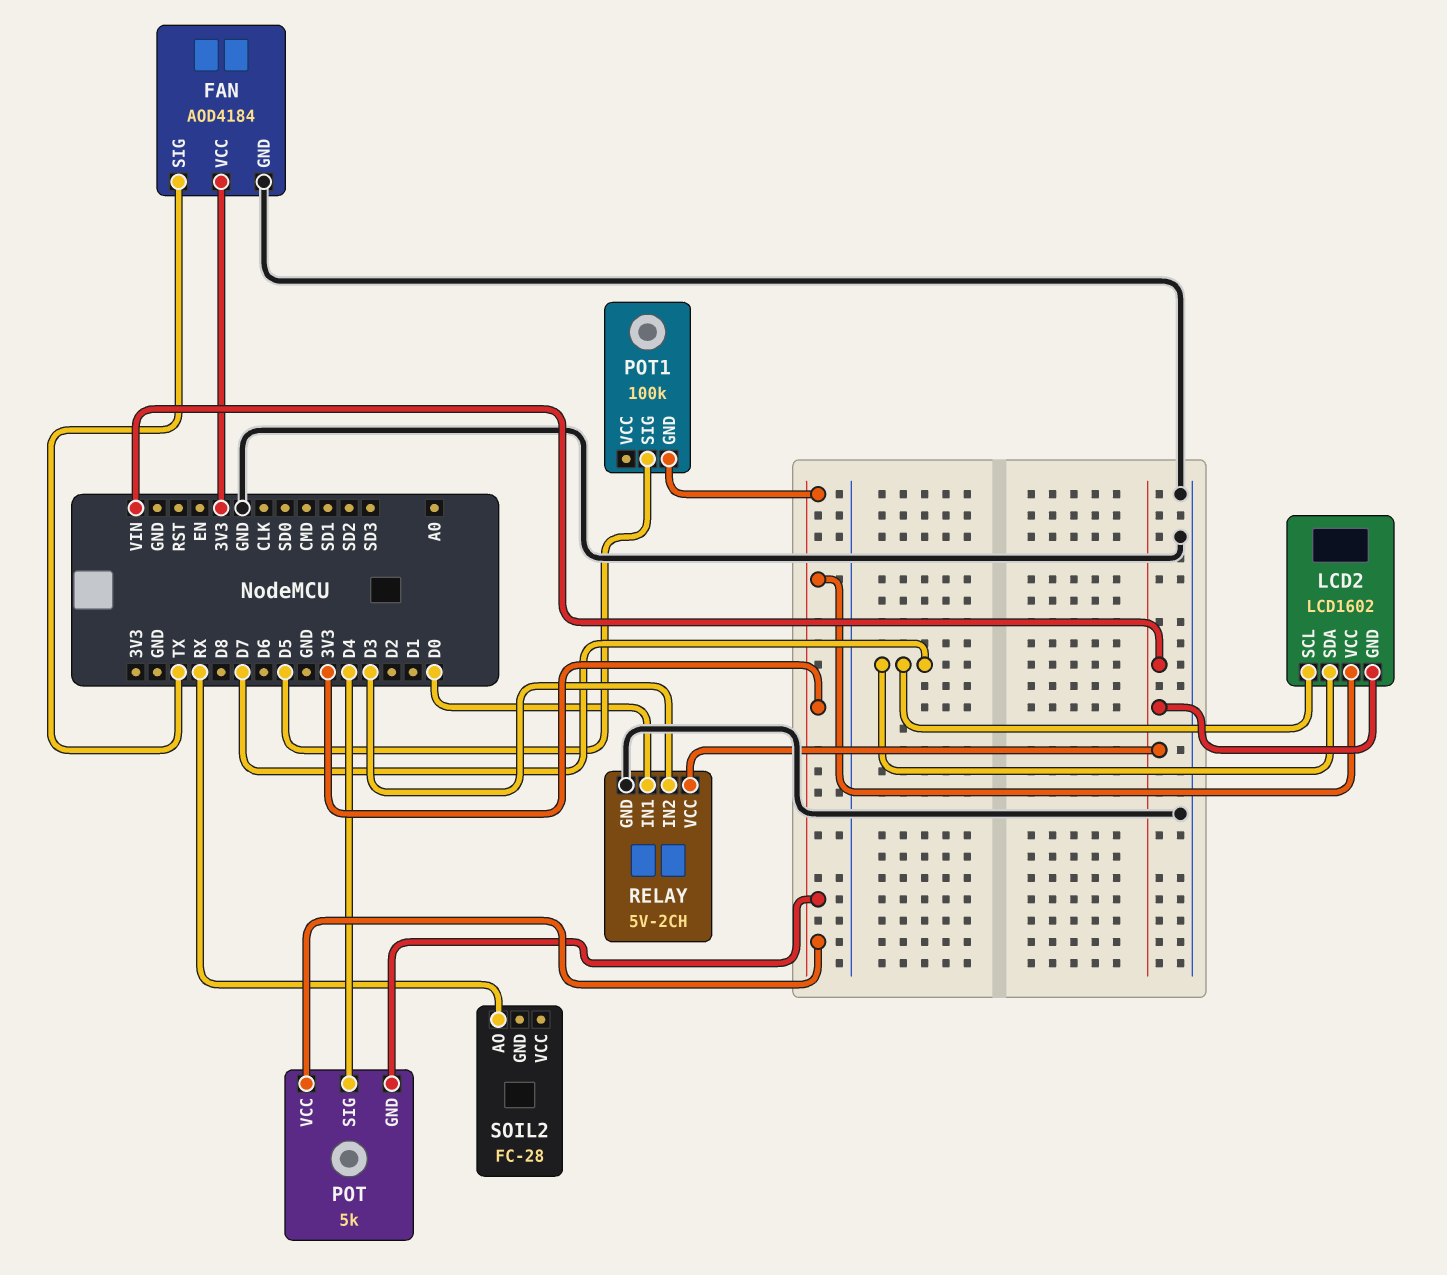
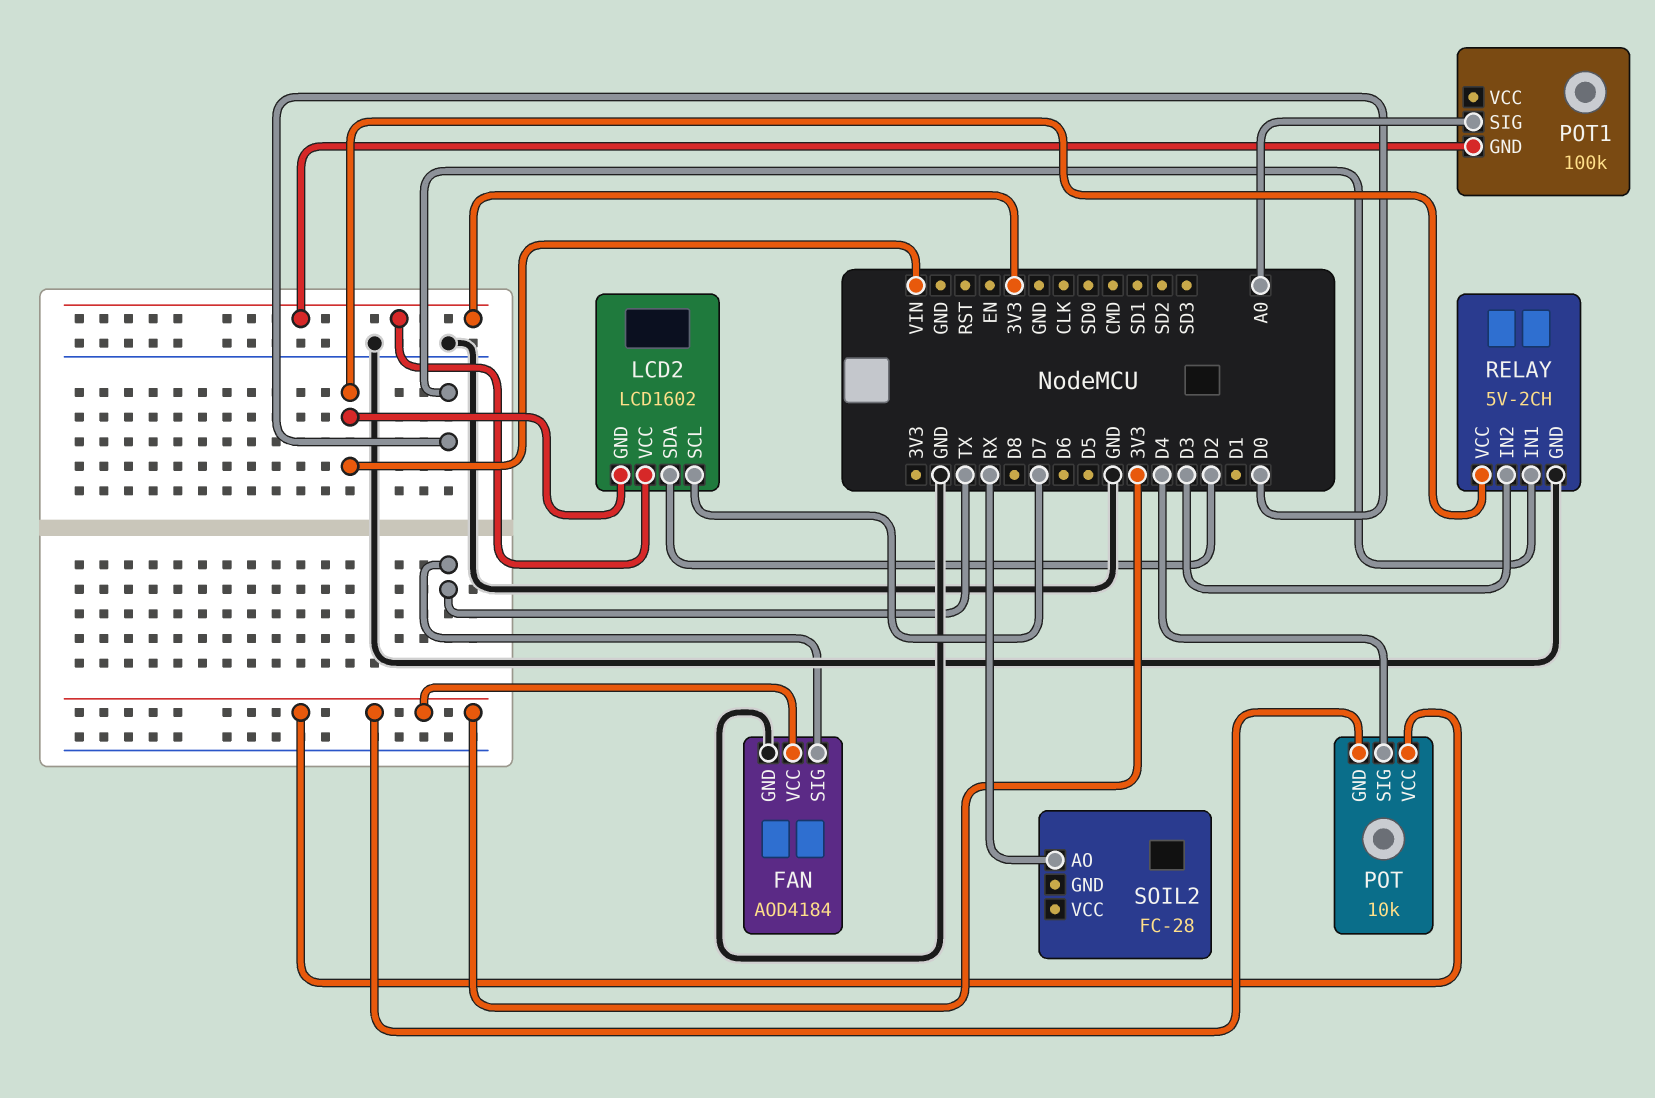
LCD2 pin SDA: D7 -> D2
POT: 5k -> 10k
POT1 pin SIG: D5 -> A0

